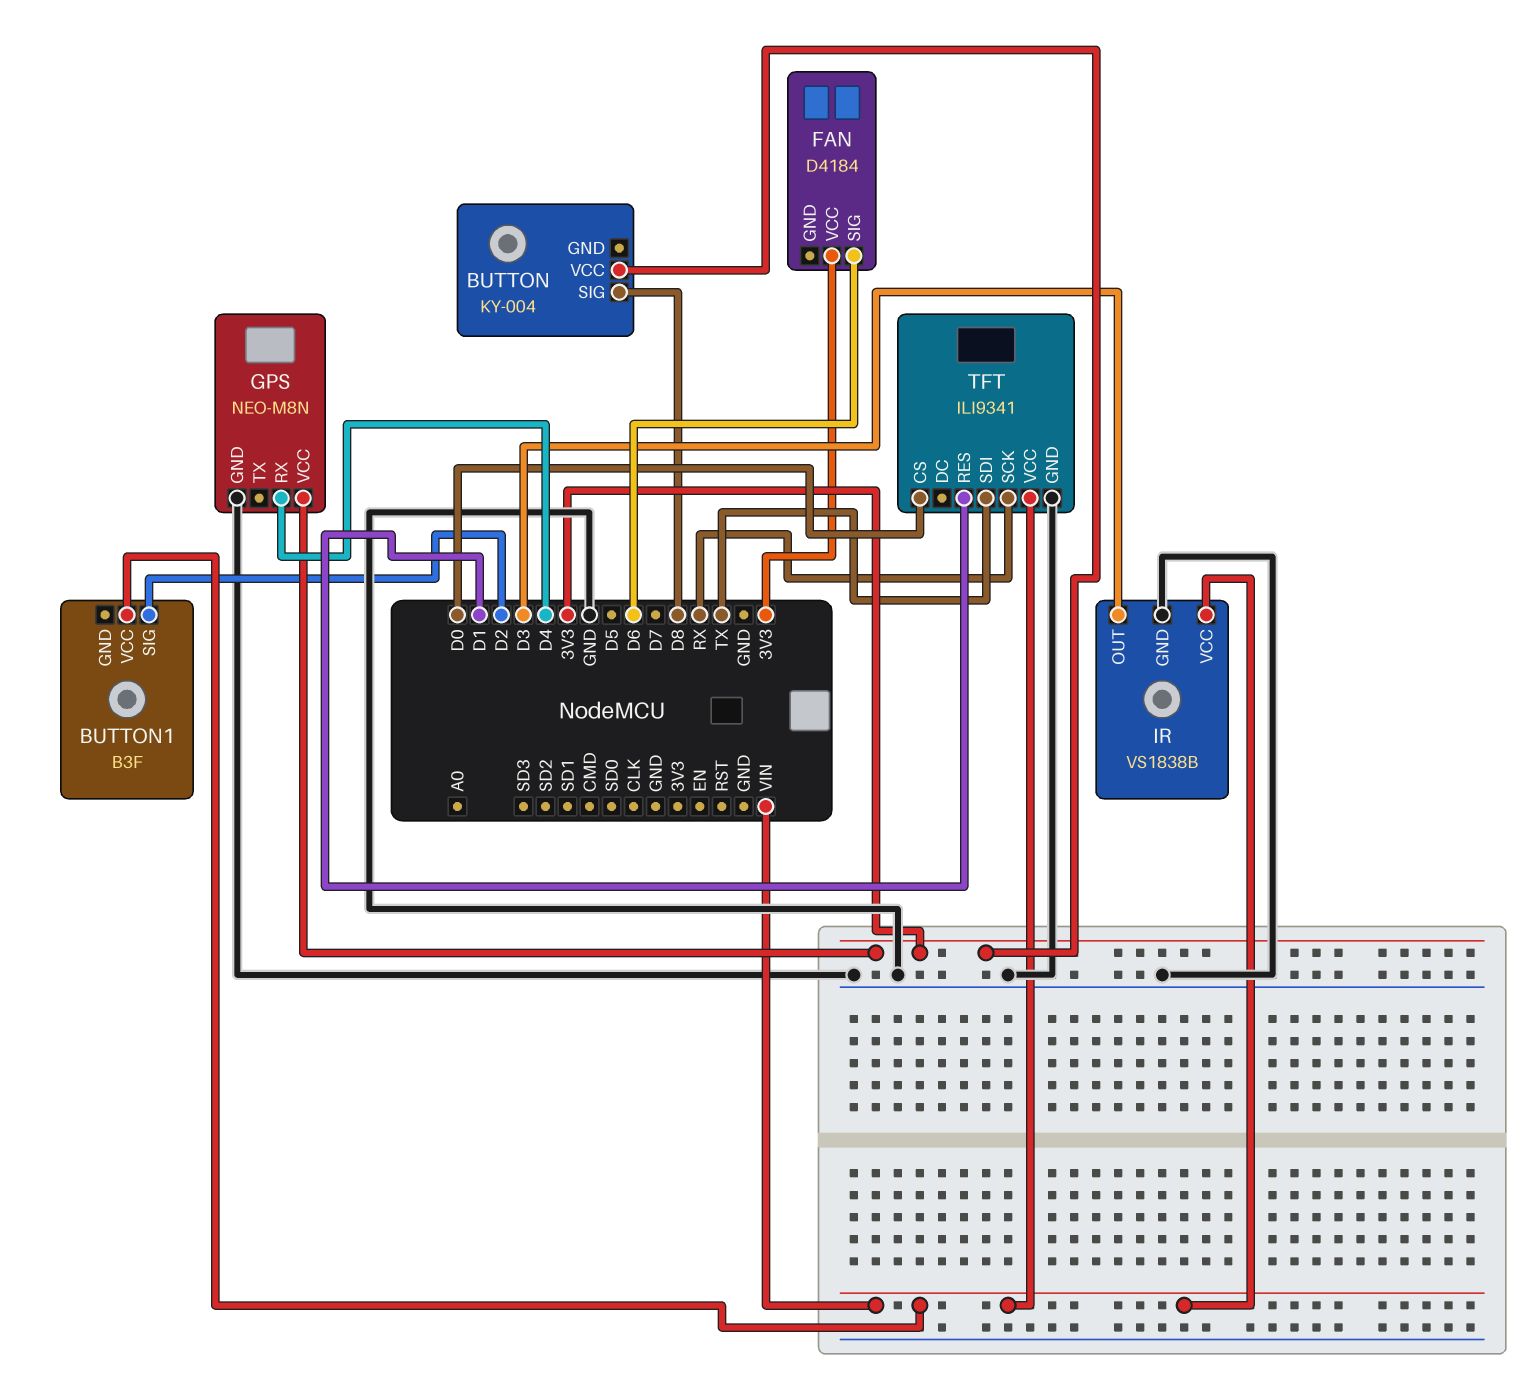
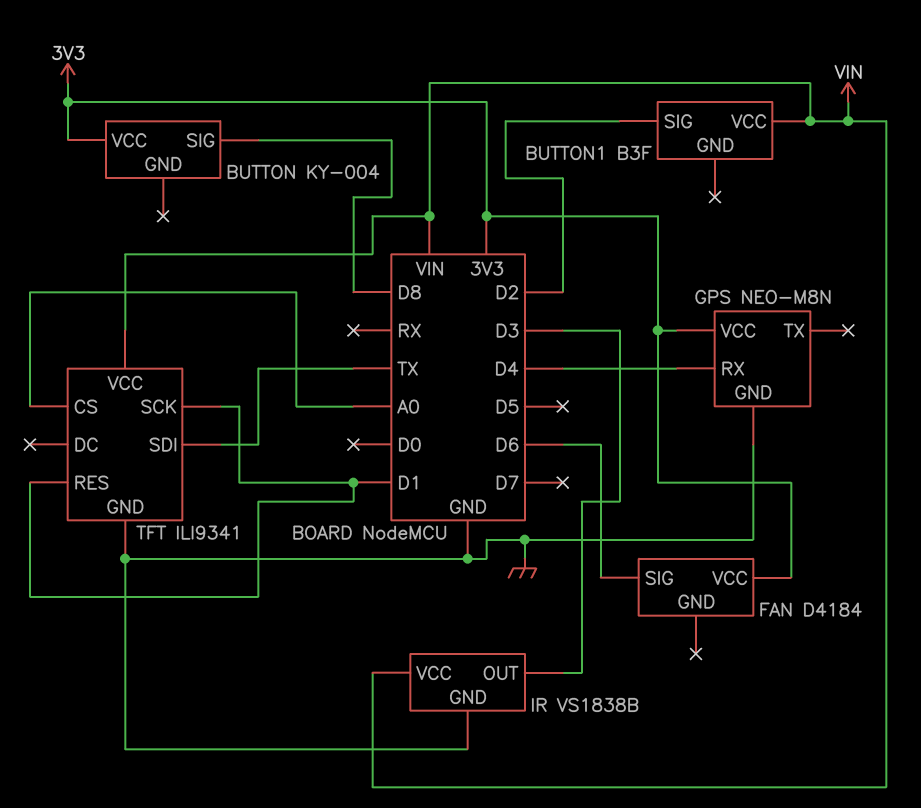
TFT pin CS: D0 -> A0
TFT pin SCK: RX -> D1

